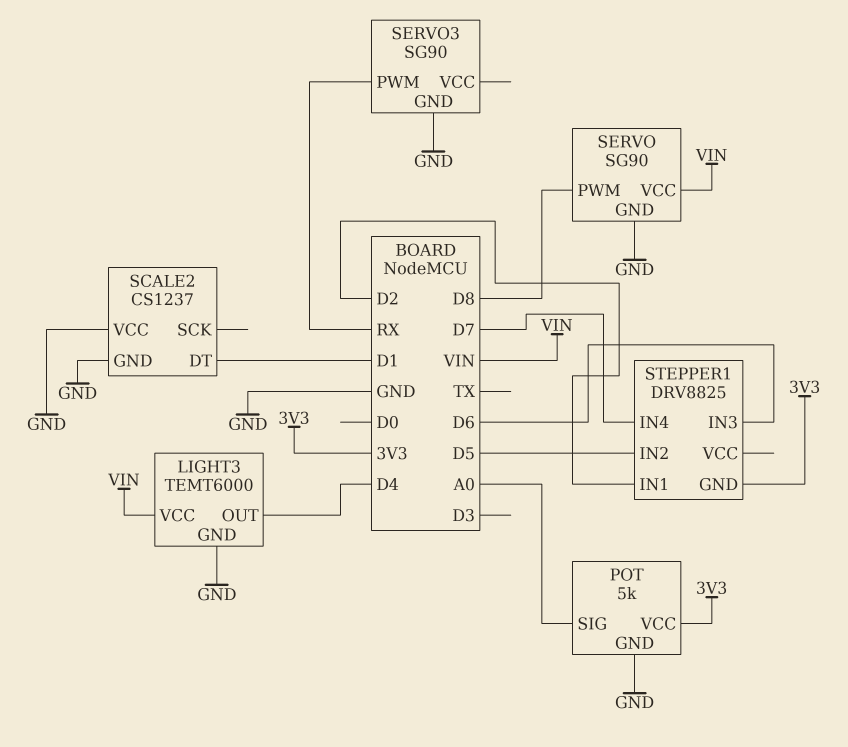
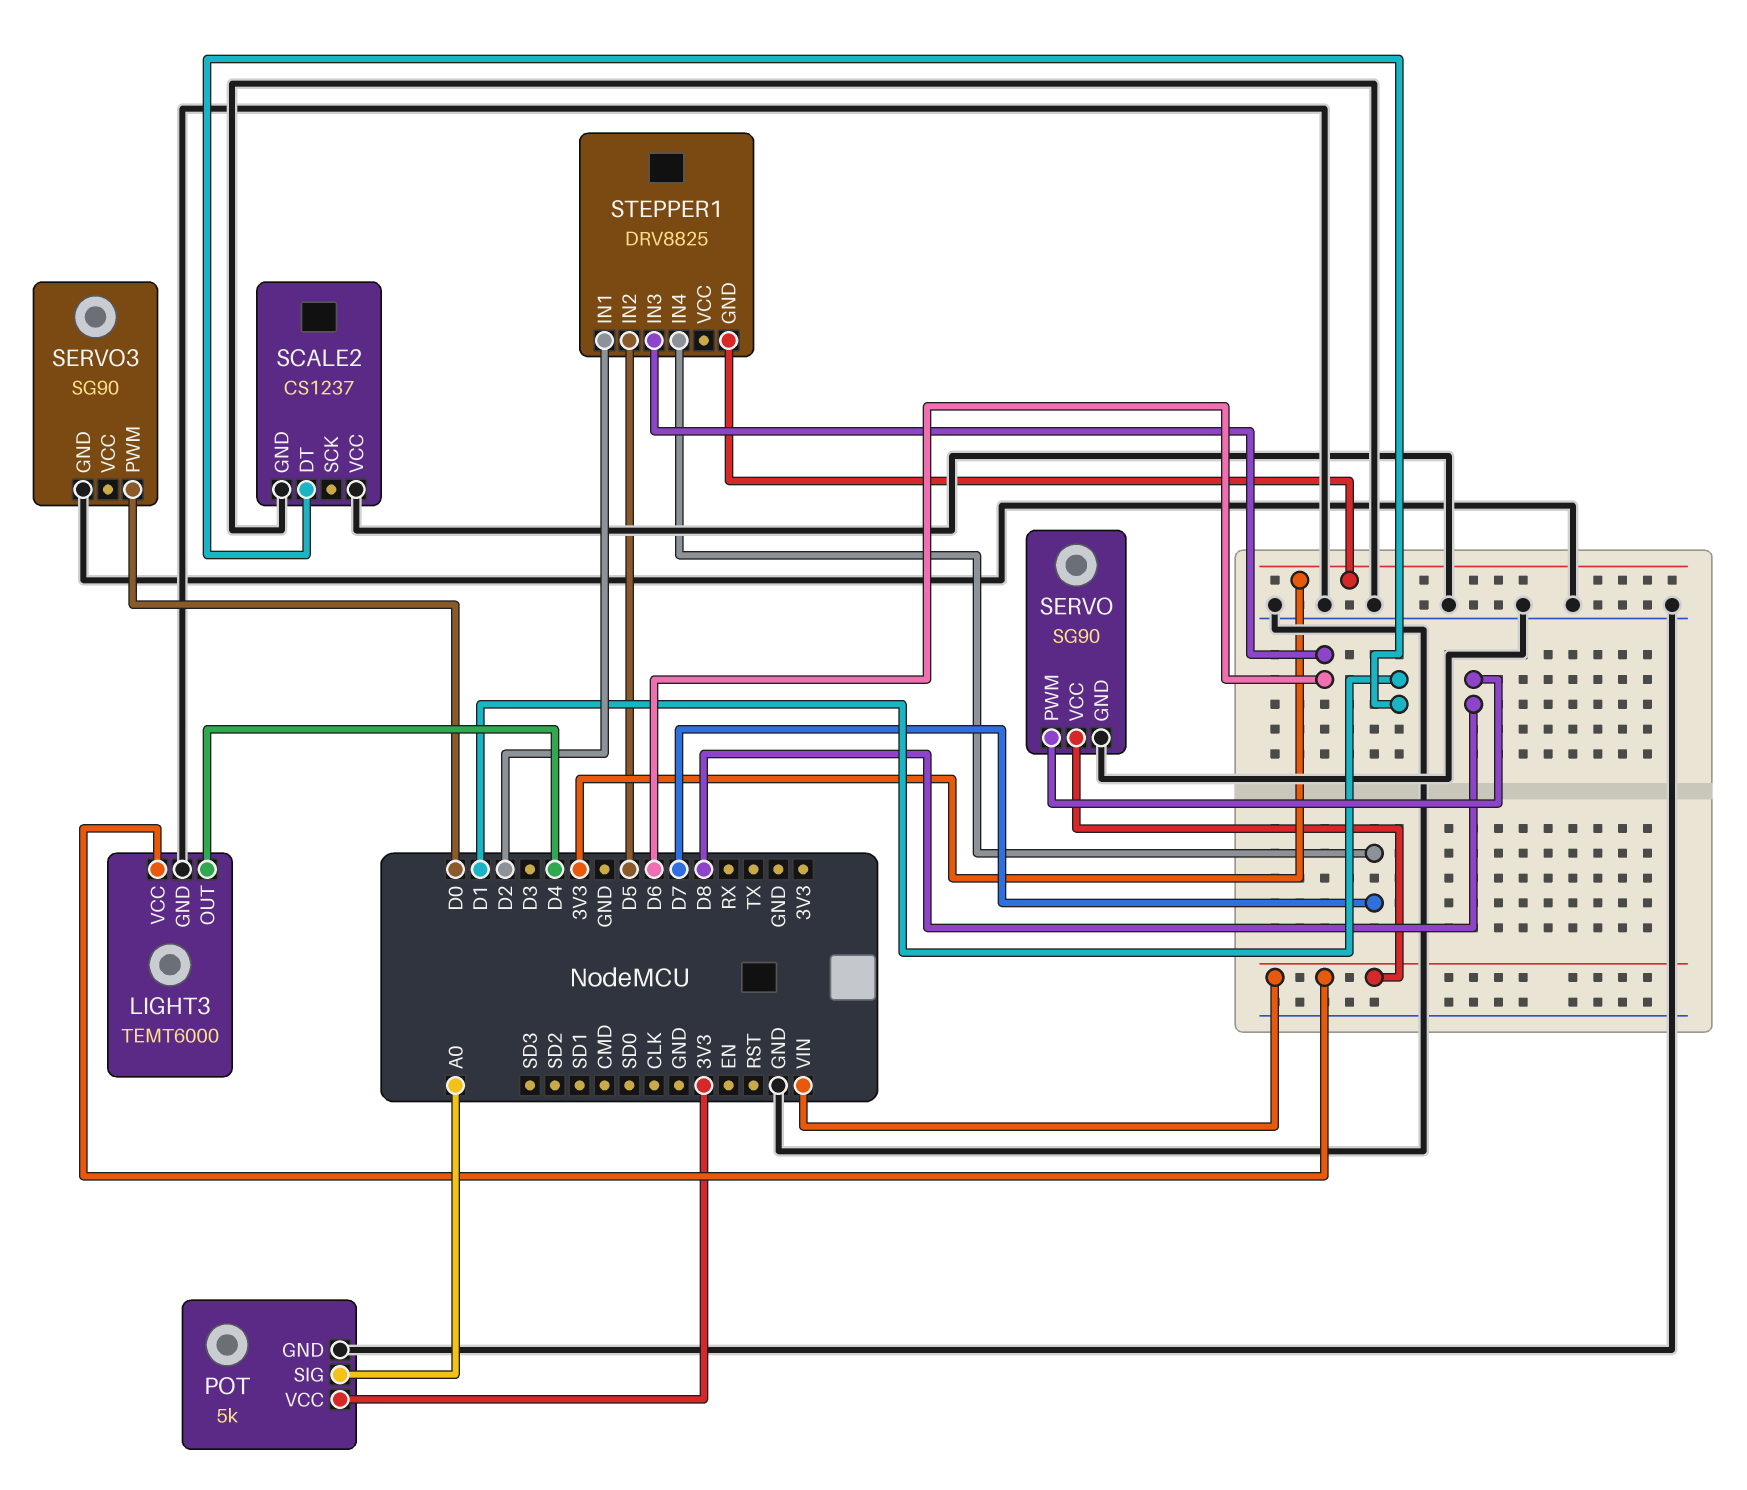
SERVO3 pin PWM: RX -> D0

